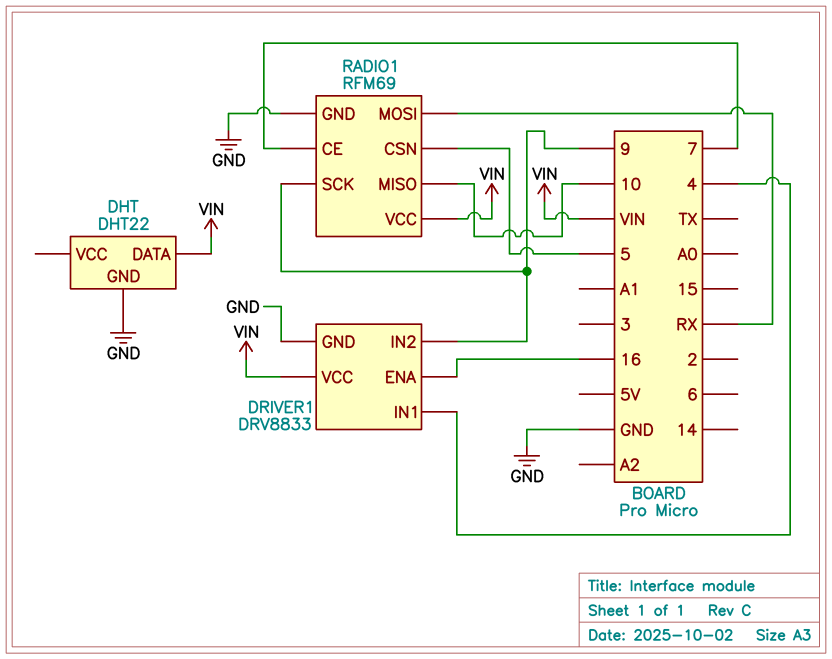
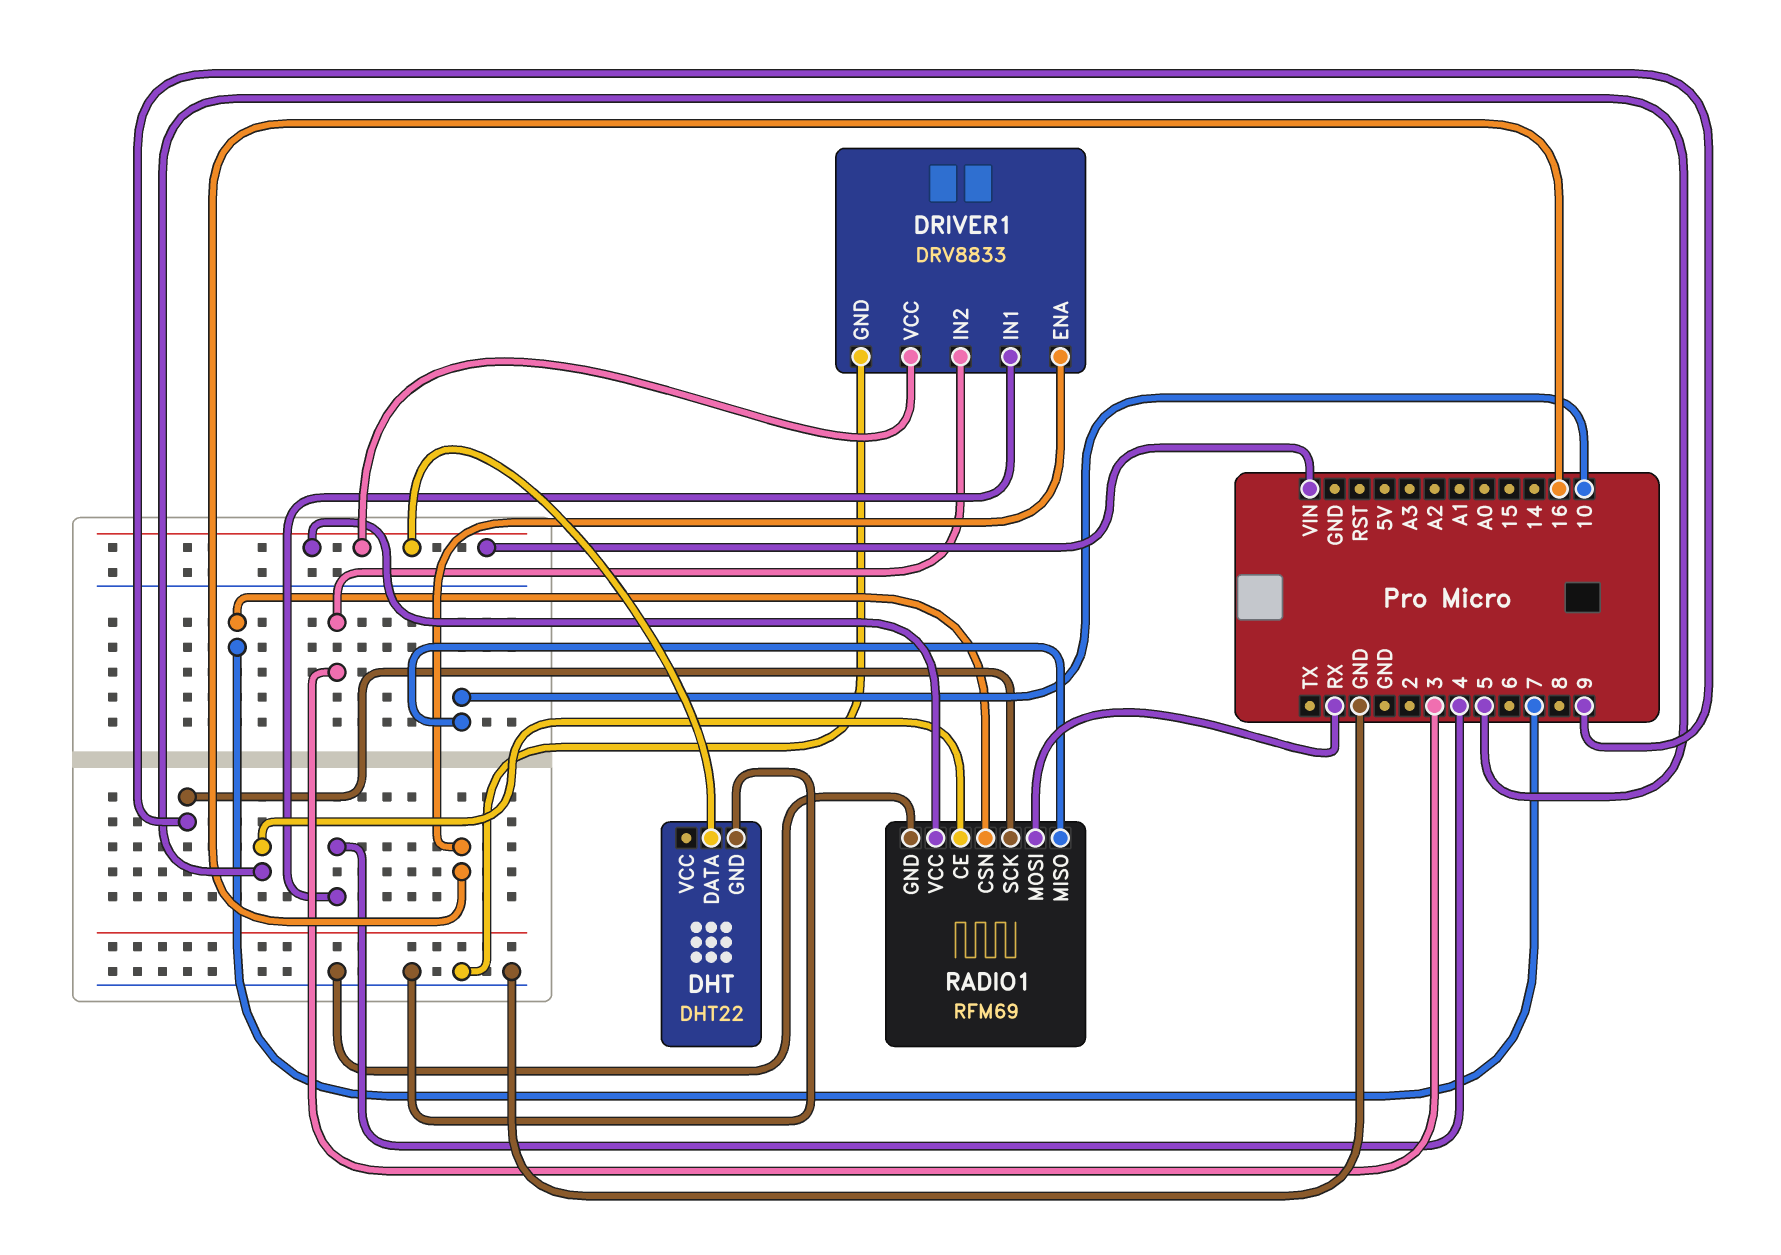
DRIVER1 pin IN2: 9 -> 3
RADIO1 pin CE: 7 -> 5
RADIO1 pin CSN: 5 -> 7

